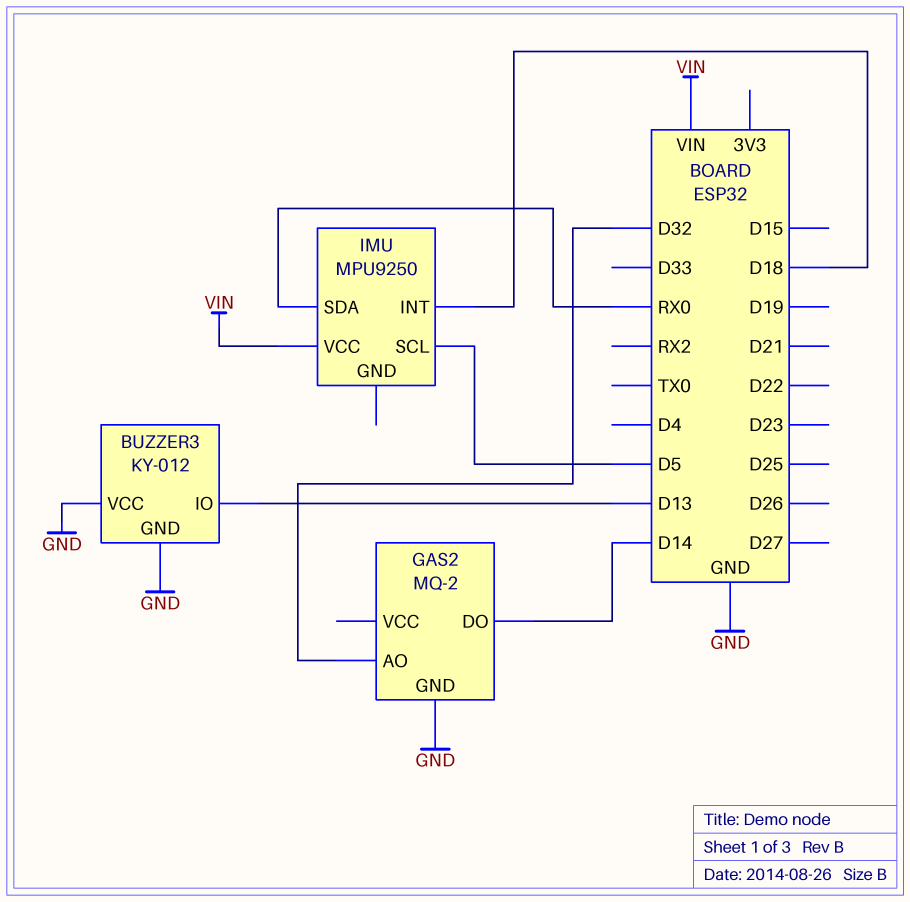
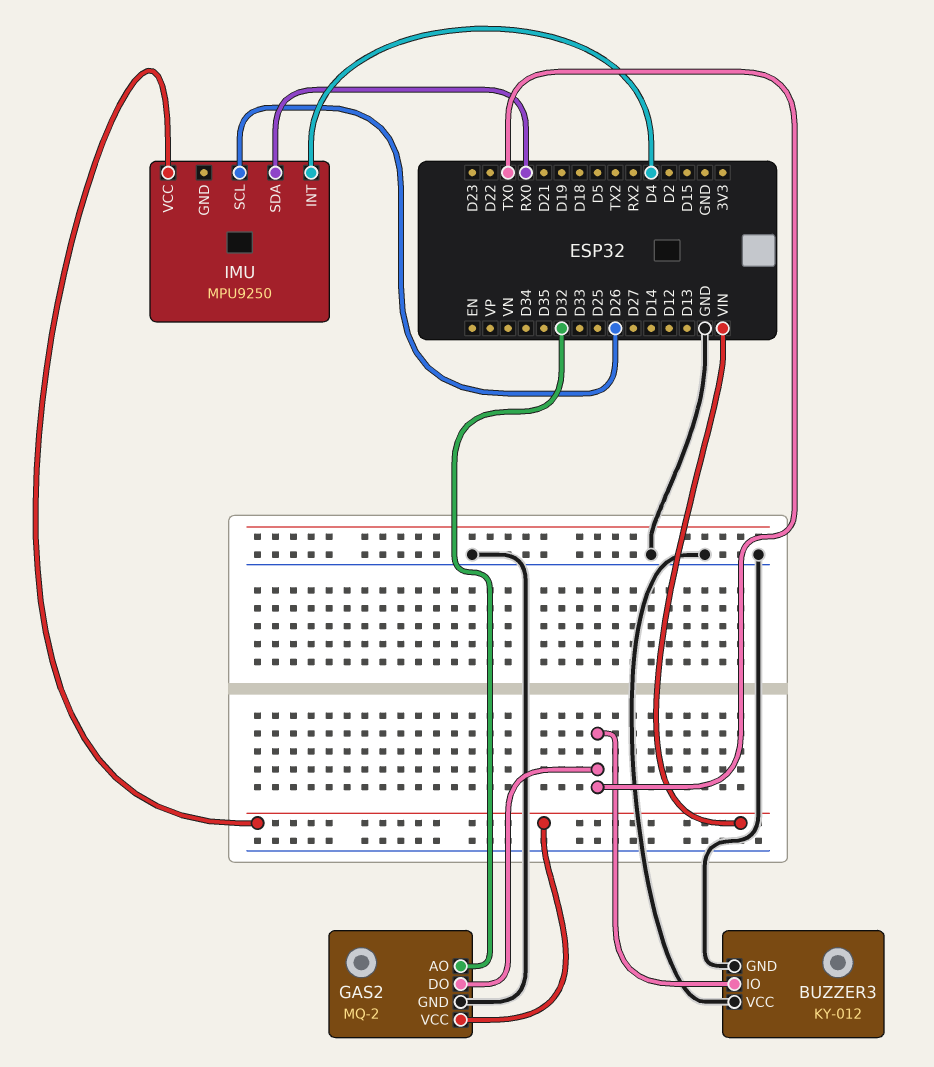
BUZZER3 pin IO: D13 -> TX0
GAS2 pin DO: D14 -> TX0
GAS2 pin VCC: none -> VIN
IMU pin INT: D18 -> D4
IMU pin SCL: D5 -> D26

